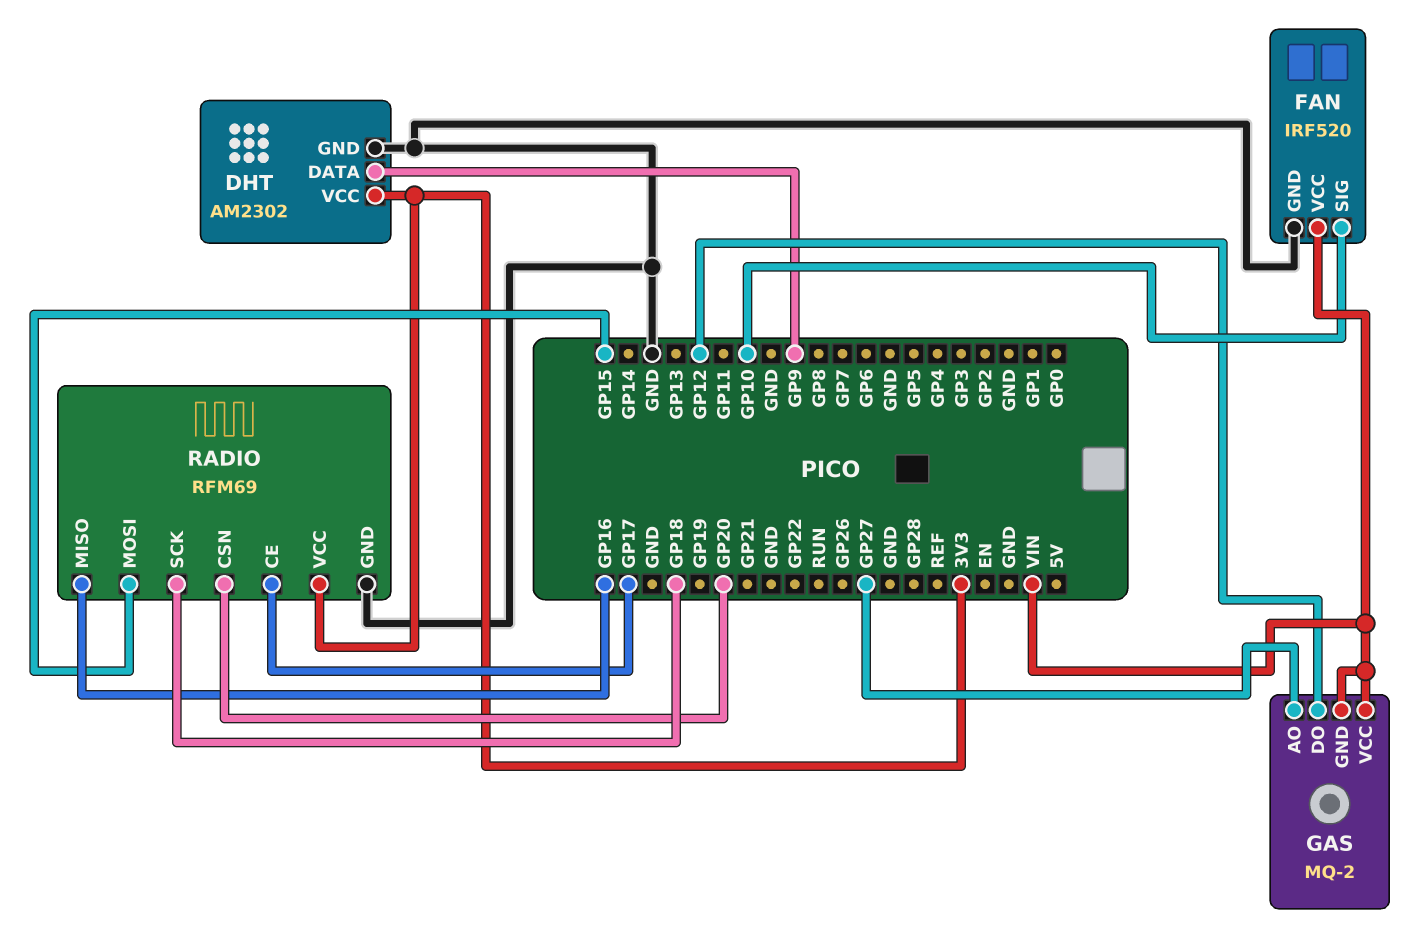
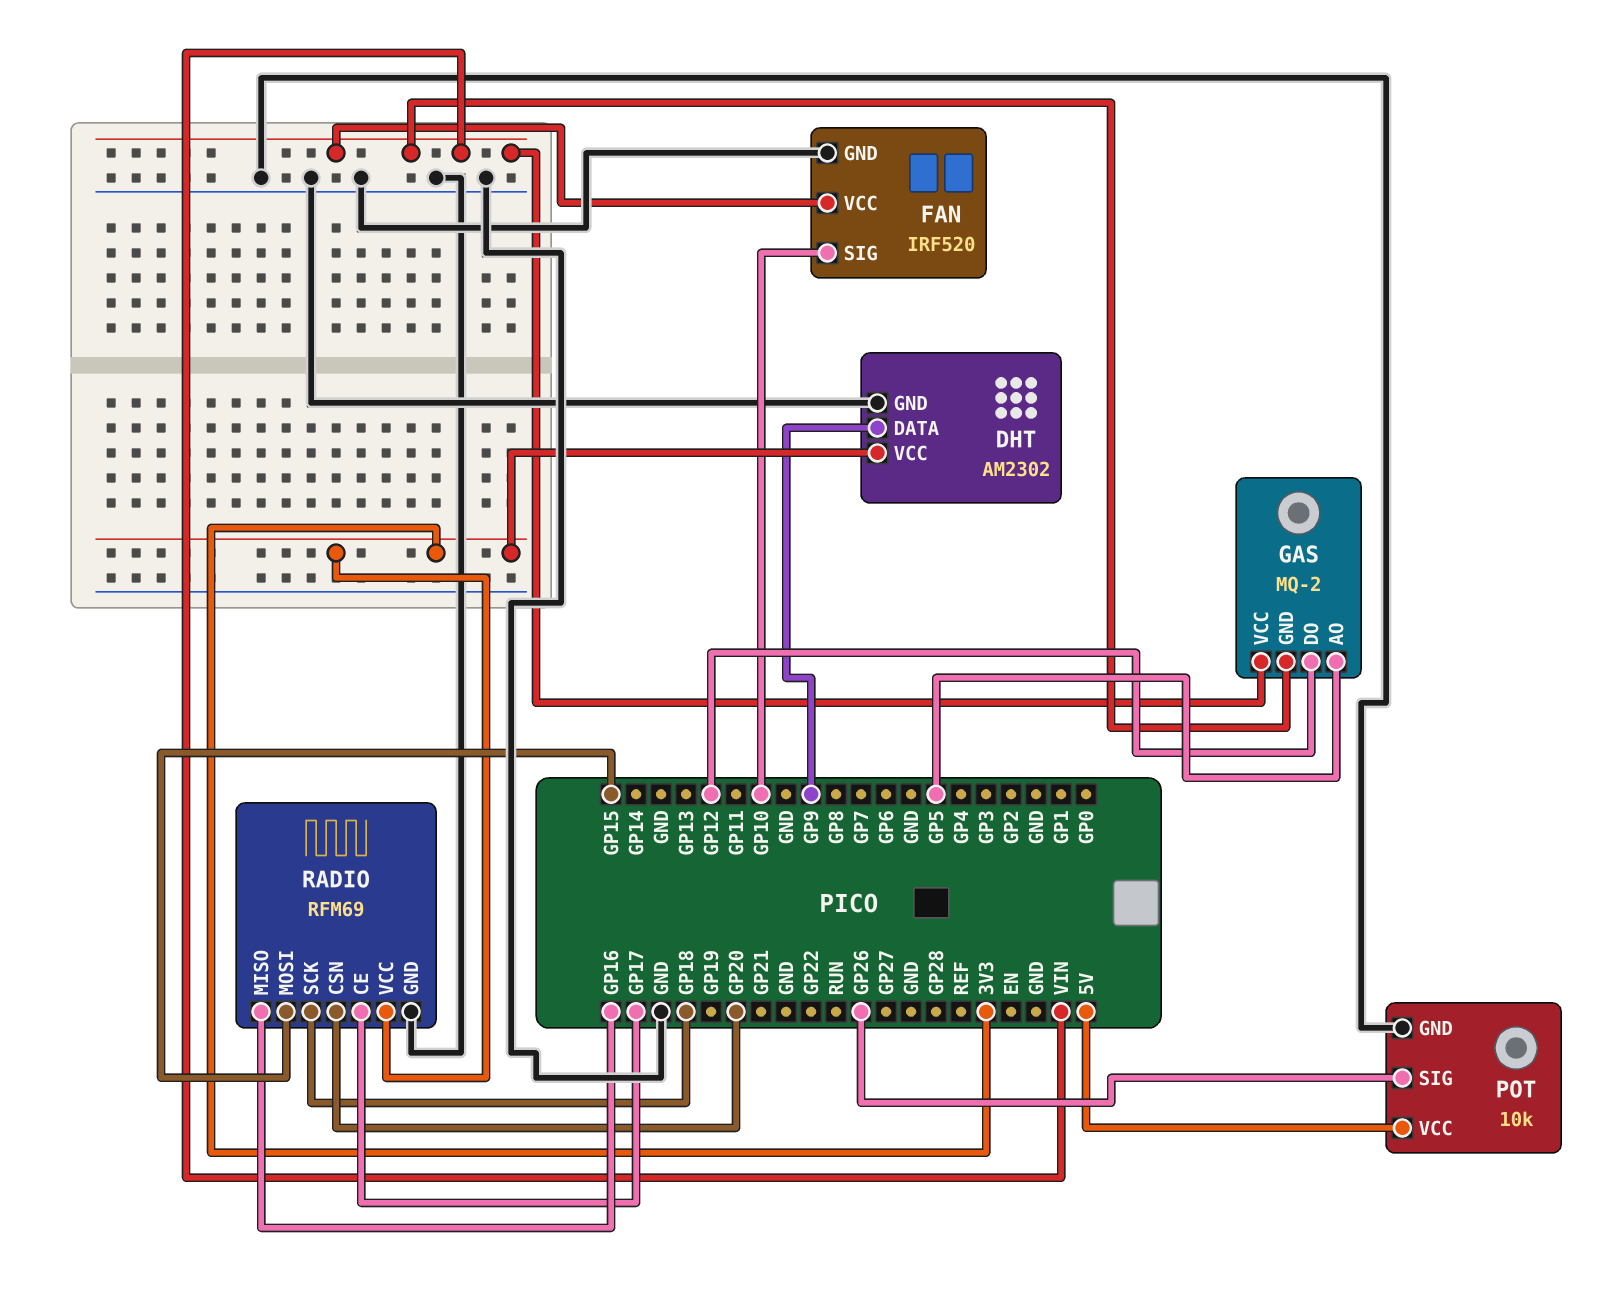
GAS pin AO: GP27 -> GP5
POT: none -> 10k
POT pin GND: none -> GND
POT pin SIG: none -> GP26
POT pin VCC: none -> 5V

